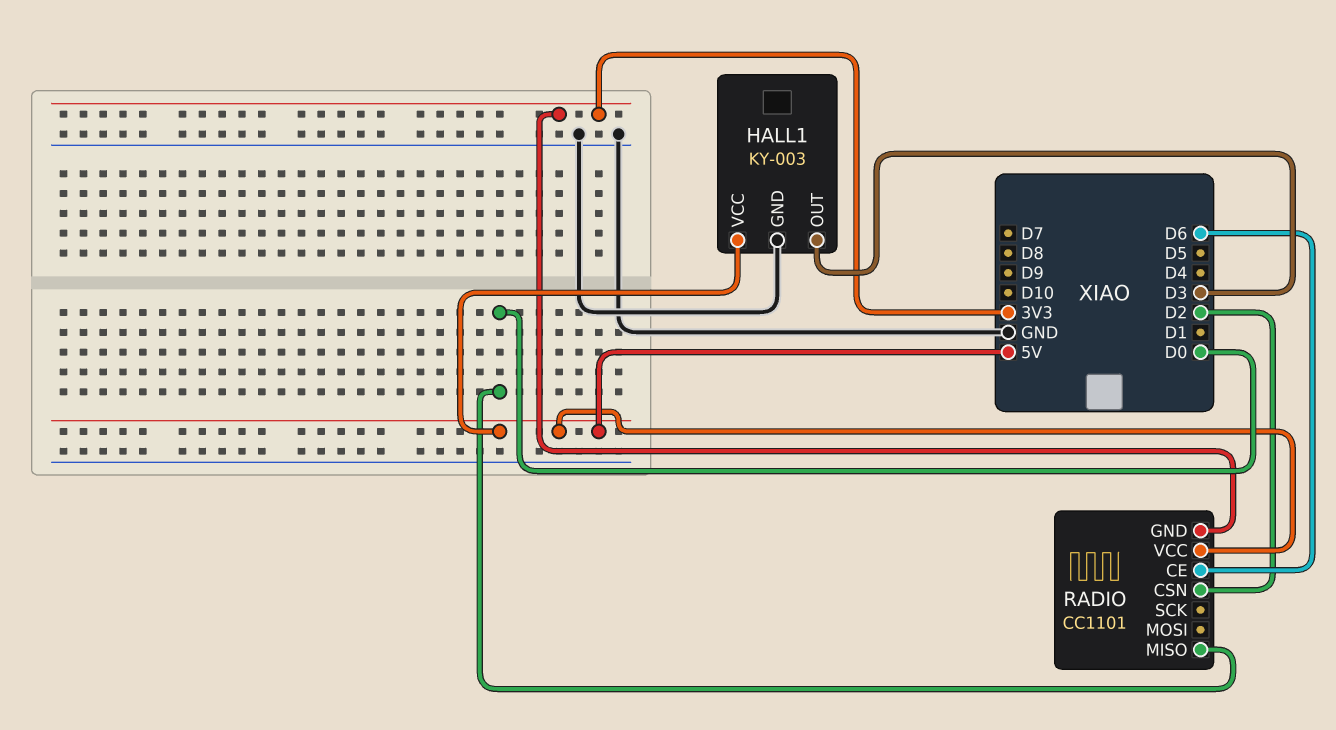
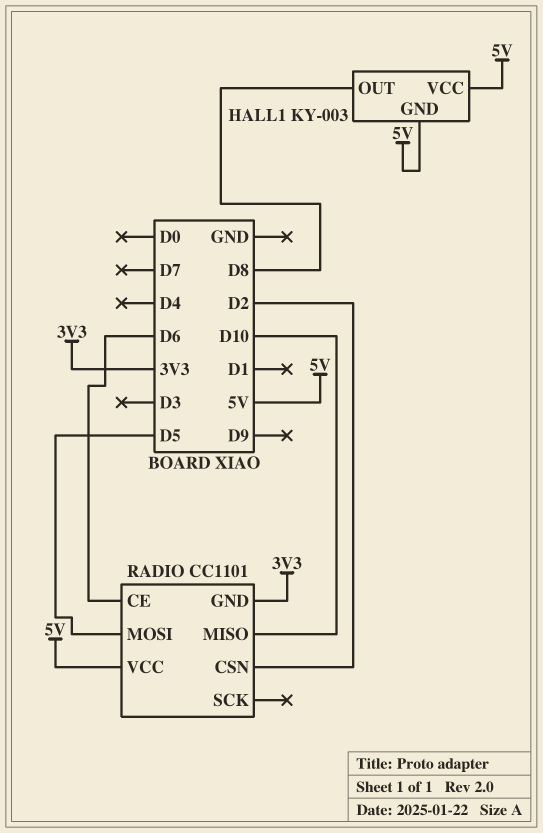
HALL1 pin GND: GND -> 5V
HALL1 pin OUT: D3 -> D8
RADIO pin MISO: D0 -> D10
RADIO pin MOSI: none -> D5

